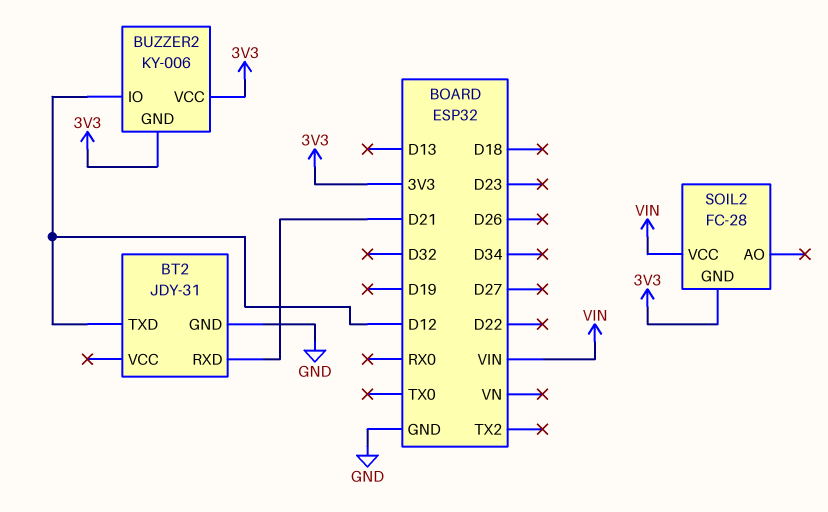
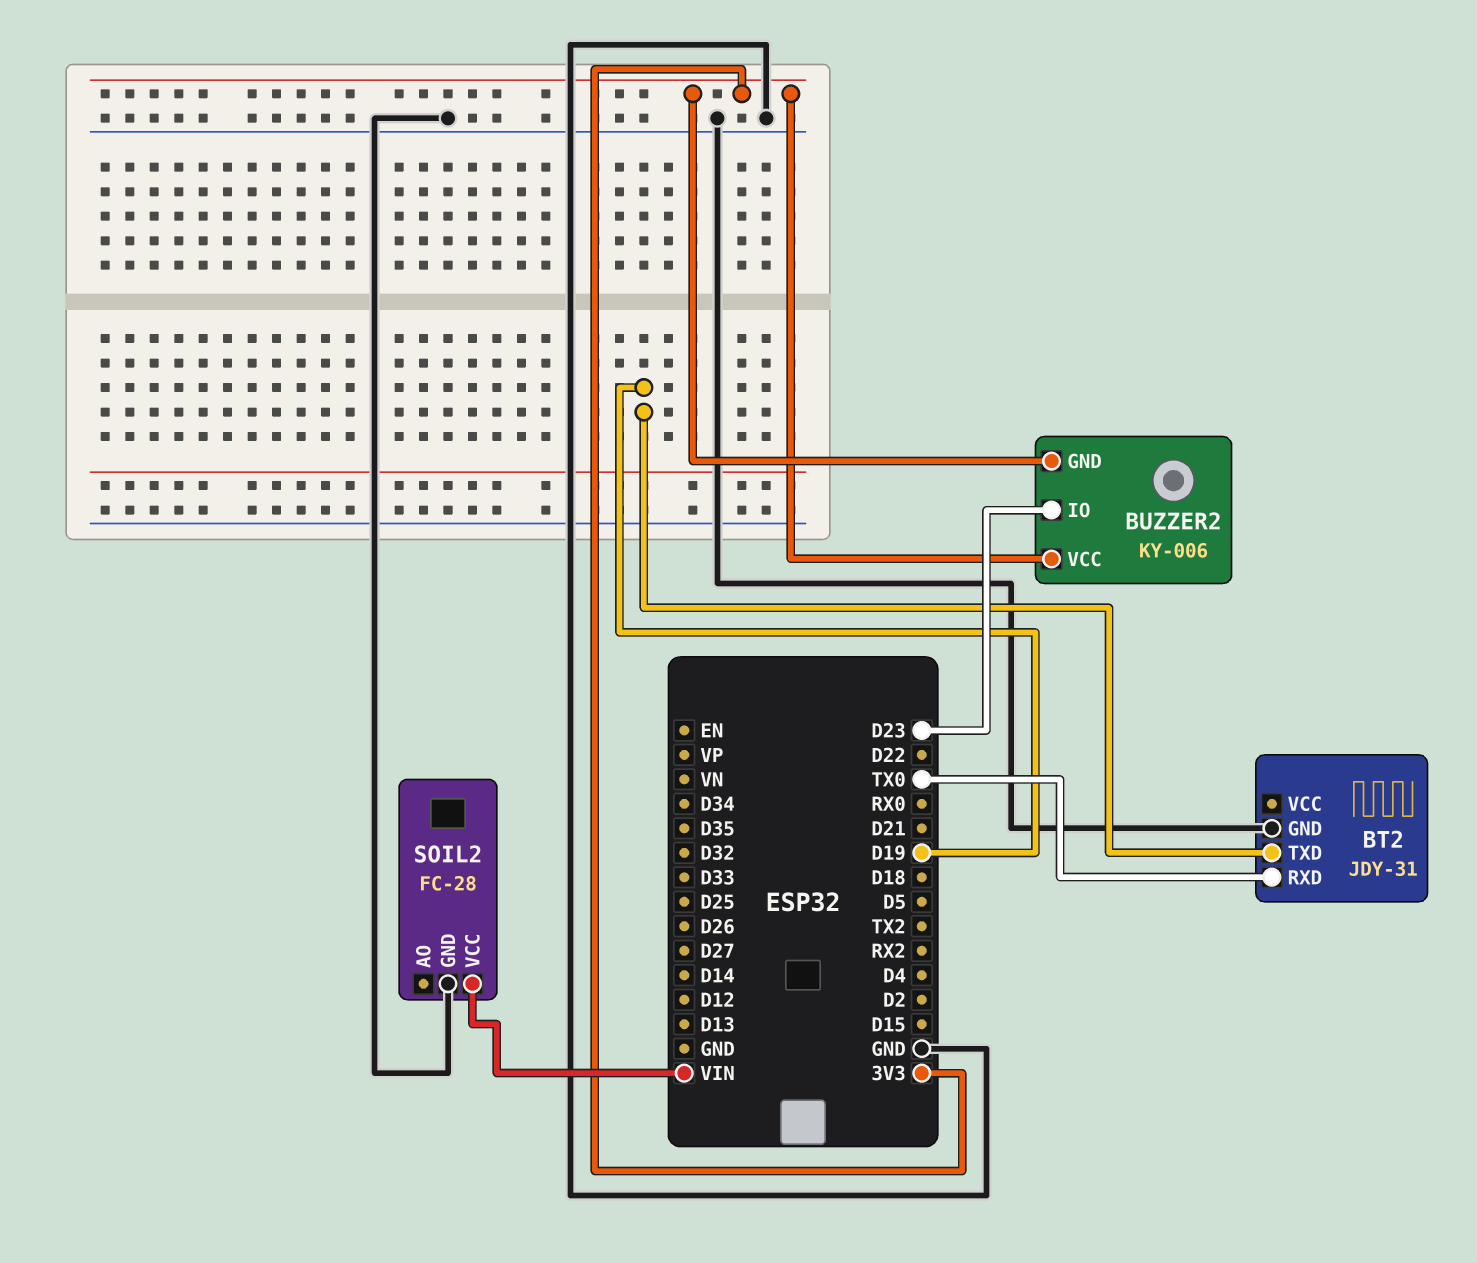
BT2 pin RXD: D21 -> TX0
BT2 pin TXD: D12 -> D19
BUZZER2 pin IO: D12 -> D23
SOIL2 pin GND: 3V3 -> GND

